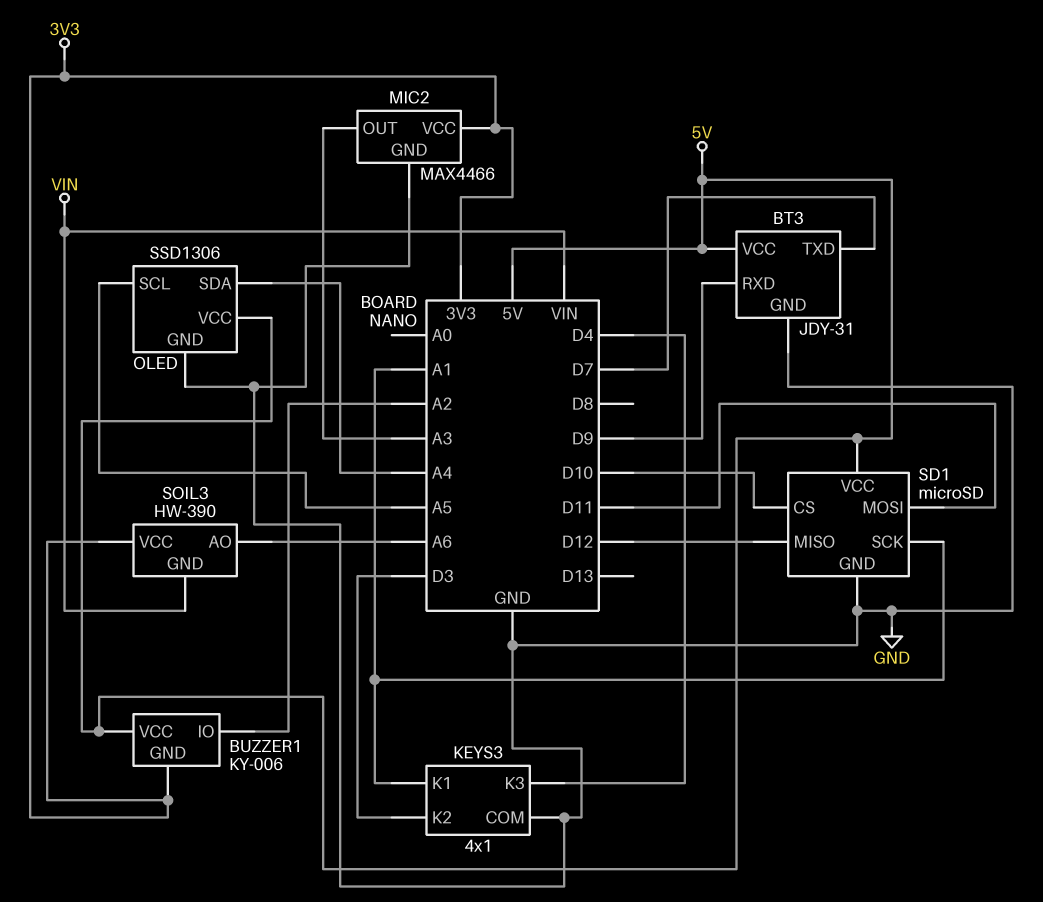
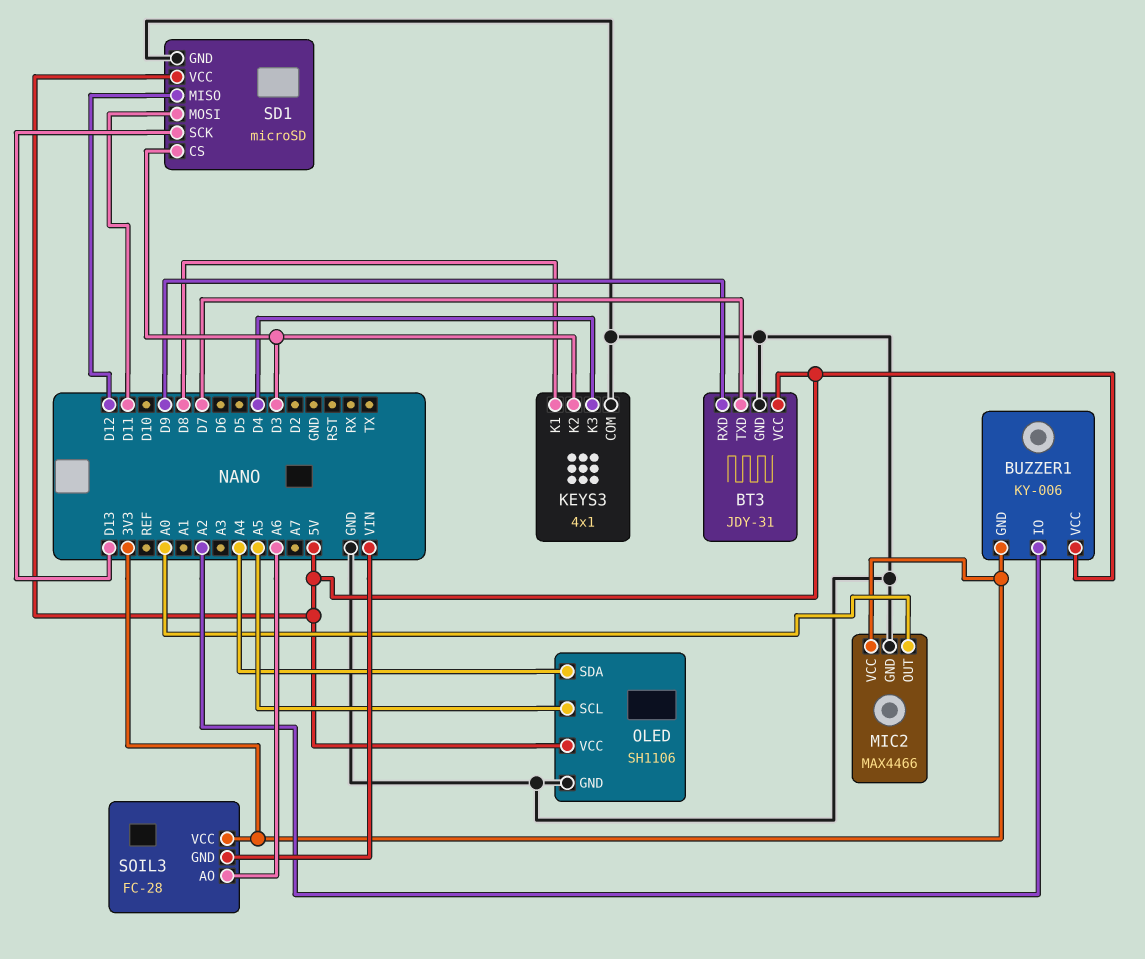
KEYS3 pin K1: A1 -> D8
MIC2 pin OUT: A3 -> A0
OLED: SSD1306 -> SH1106
SD1 pin CS: D10 -> D3
SD1 pin SCK: A1 -> D13
SOIL3: HW-390 -> FC-28

